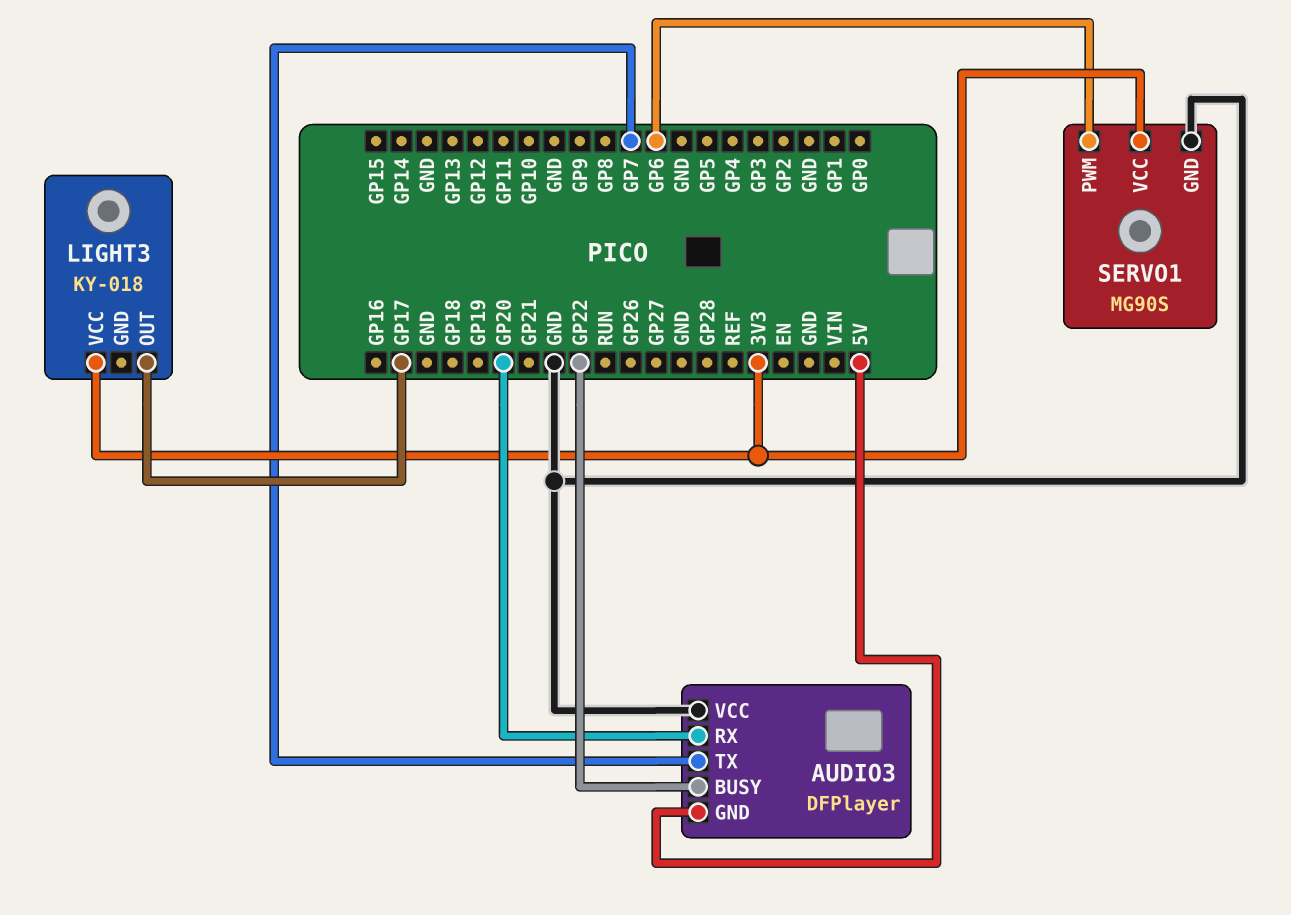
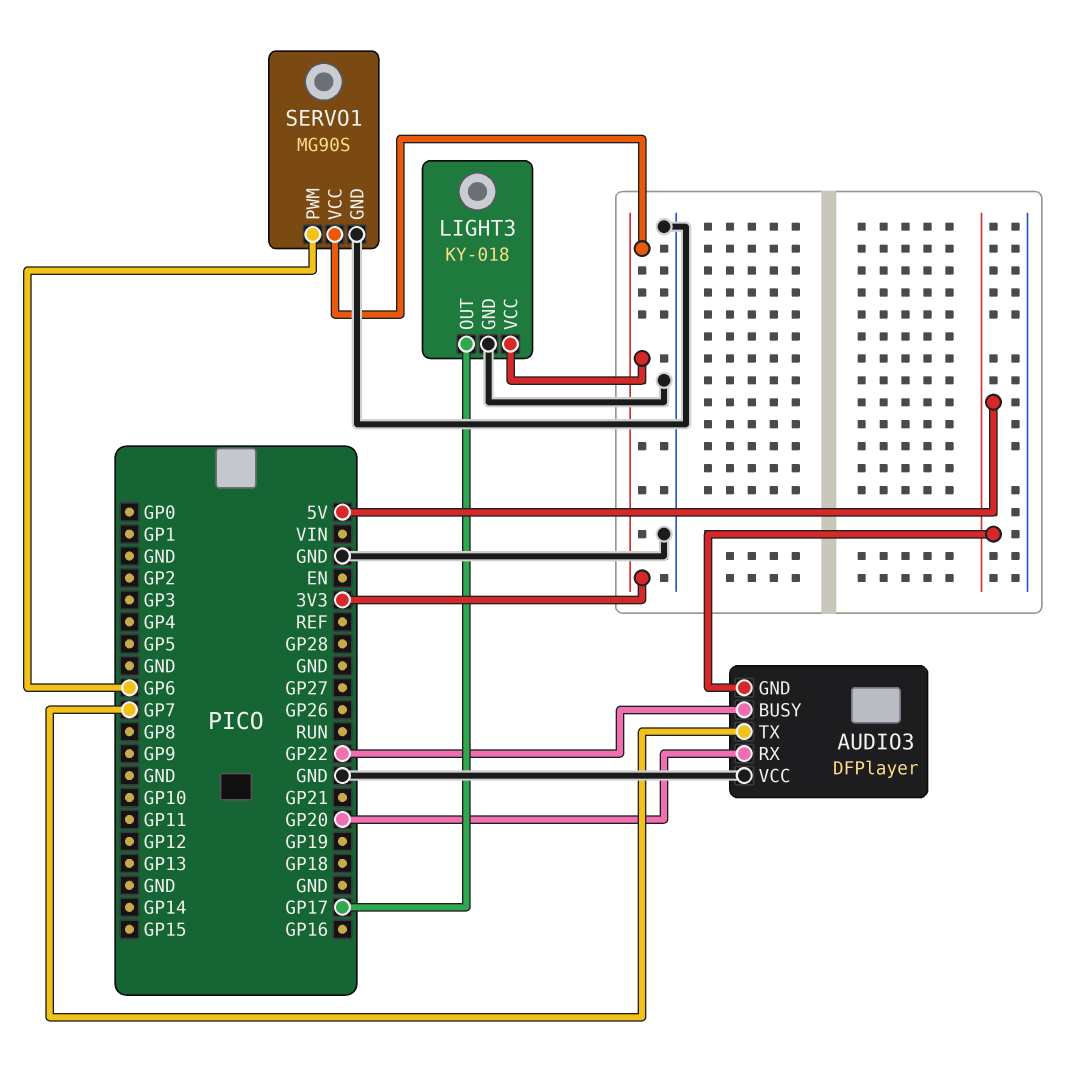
LIGHT3 pin GND: none -> GND

